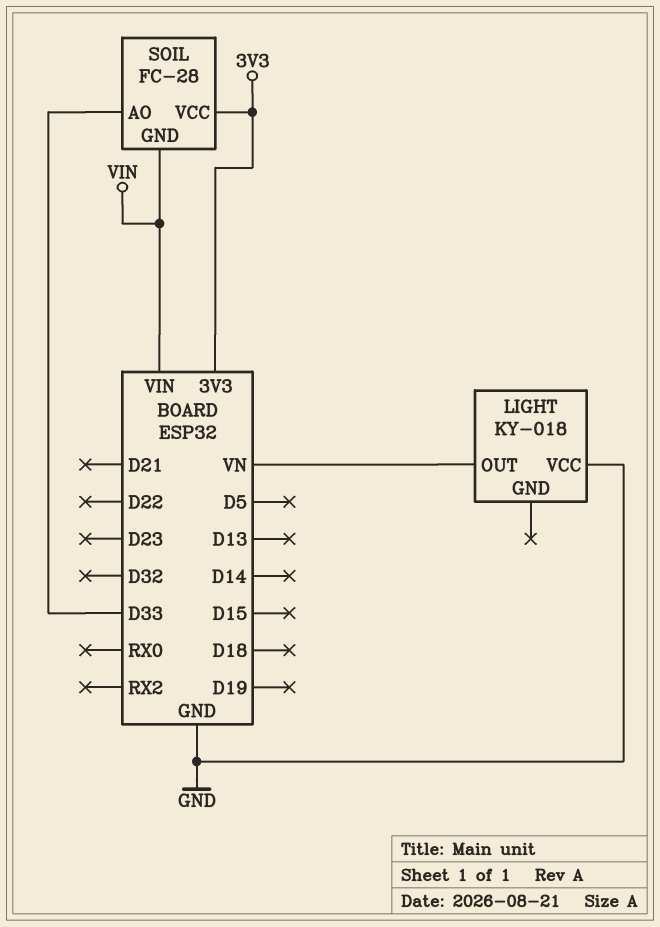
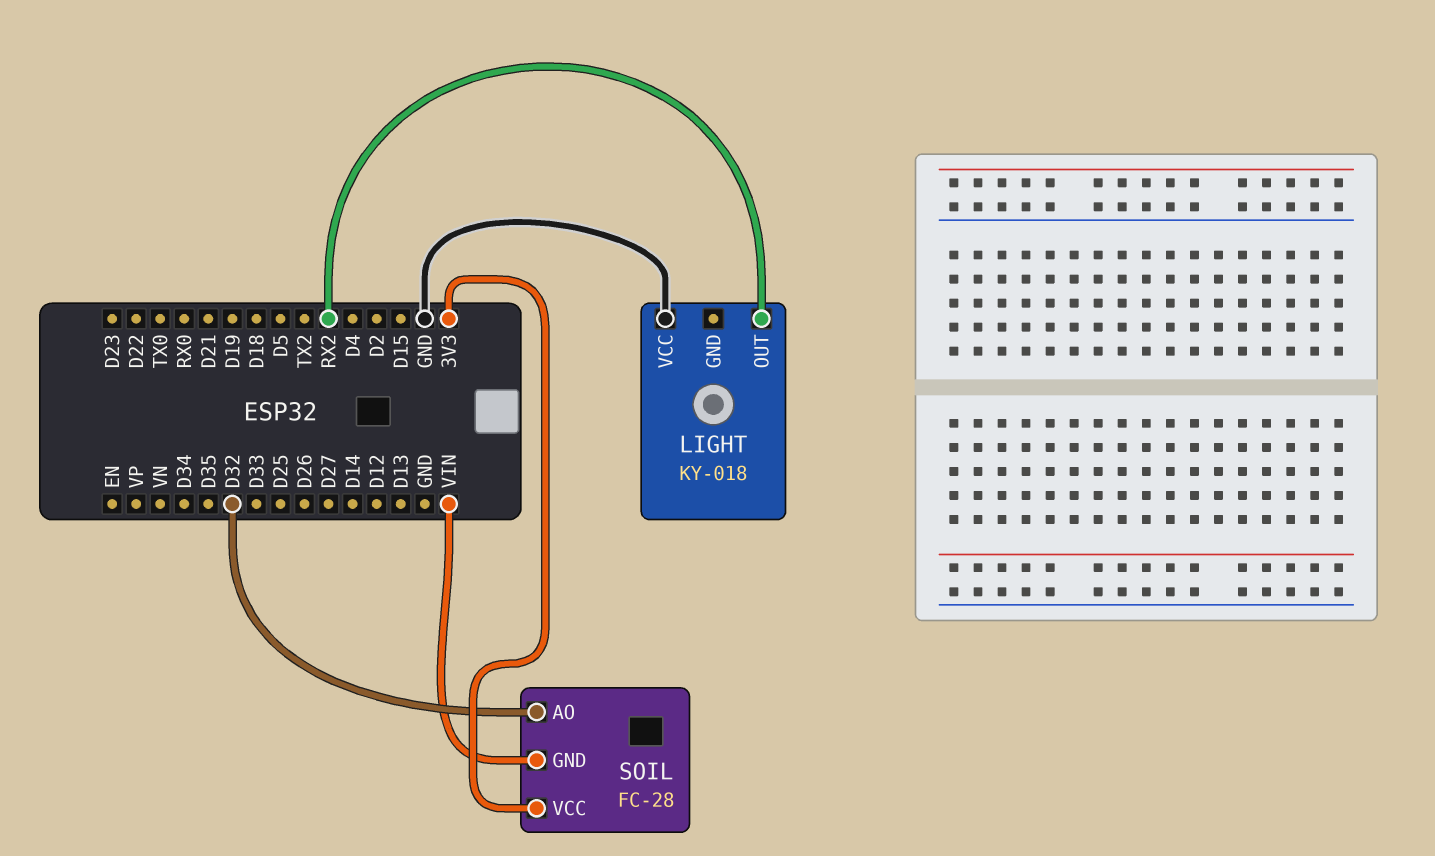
LIGHT pin OUT: VN -> RX2
SOIL pin AO: D33 -> D32

